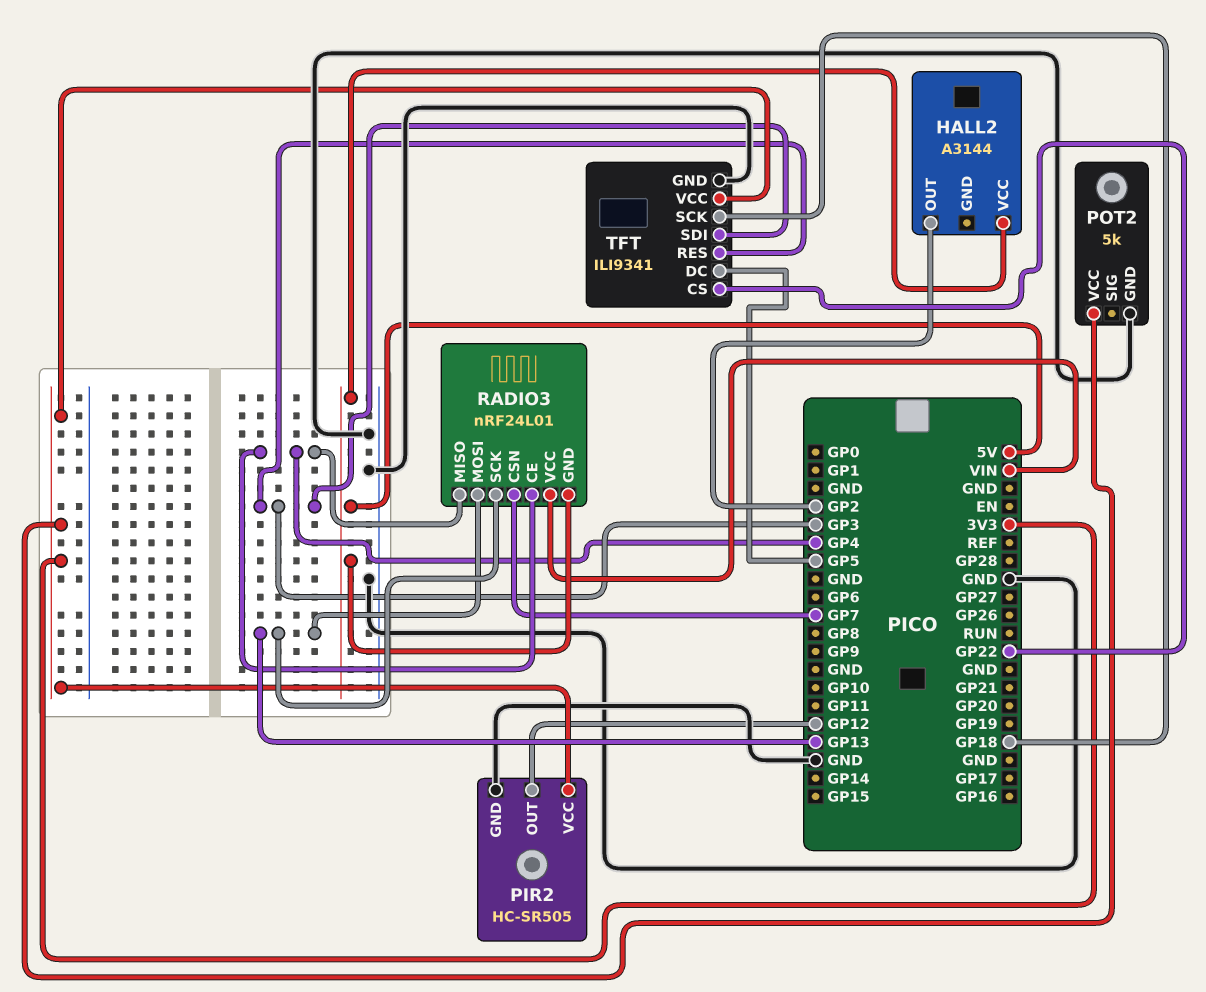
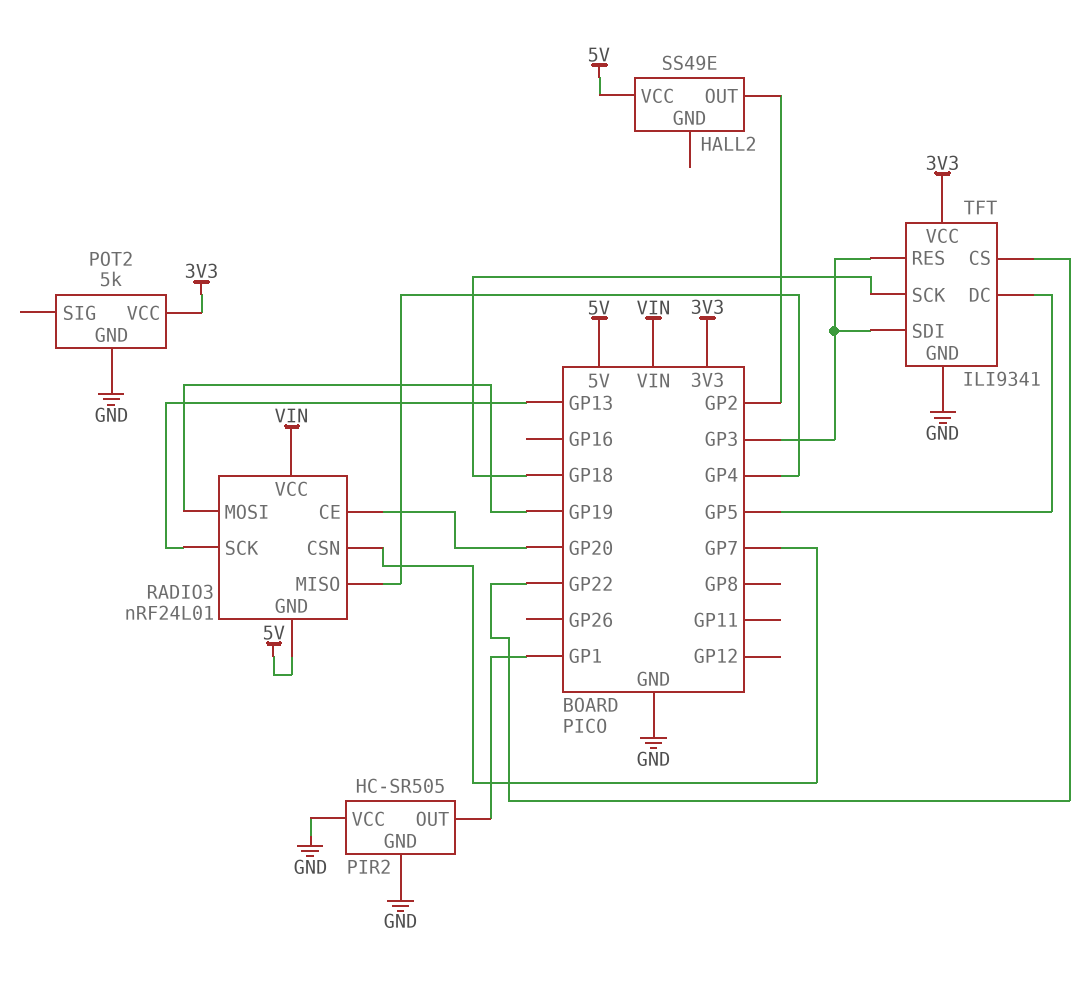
HALL2: A3144 -> SS49E
PIR2 pin OUT: GP12 -> GP1
PIR2 pin VCC: 3V3 -> GND
RADIO3 pin CE: GP4 -> GP20
RADIO3 pin MOSI: GP13 -> GP19

